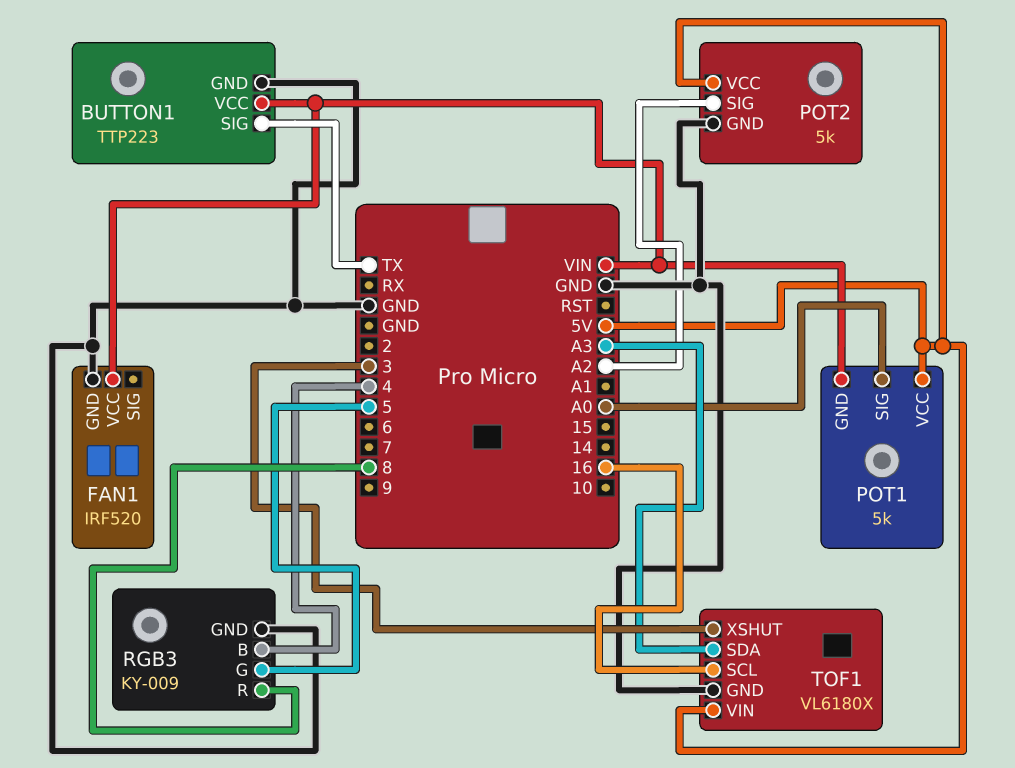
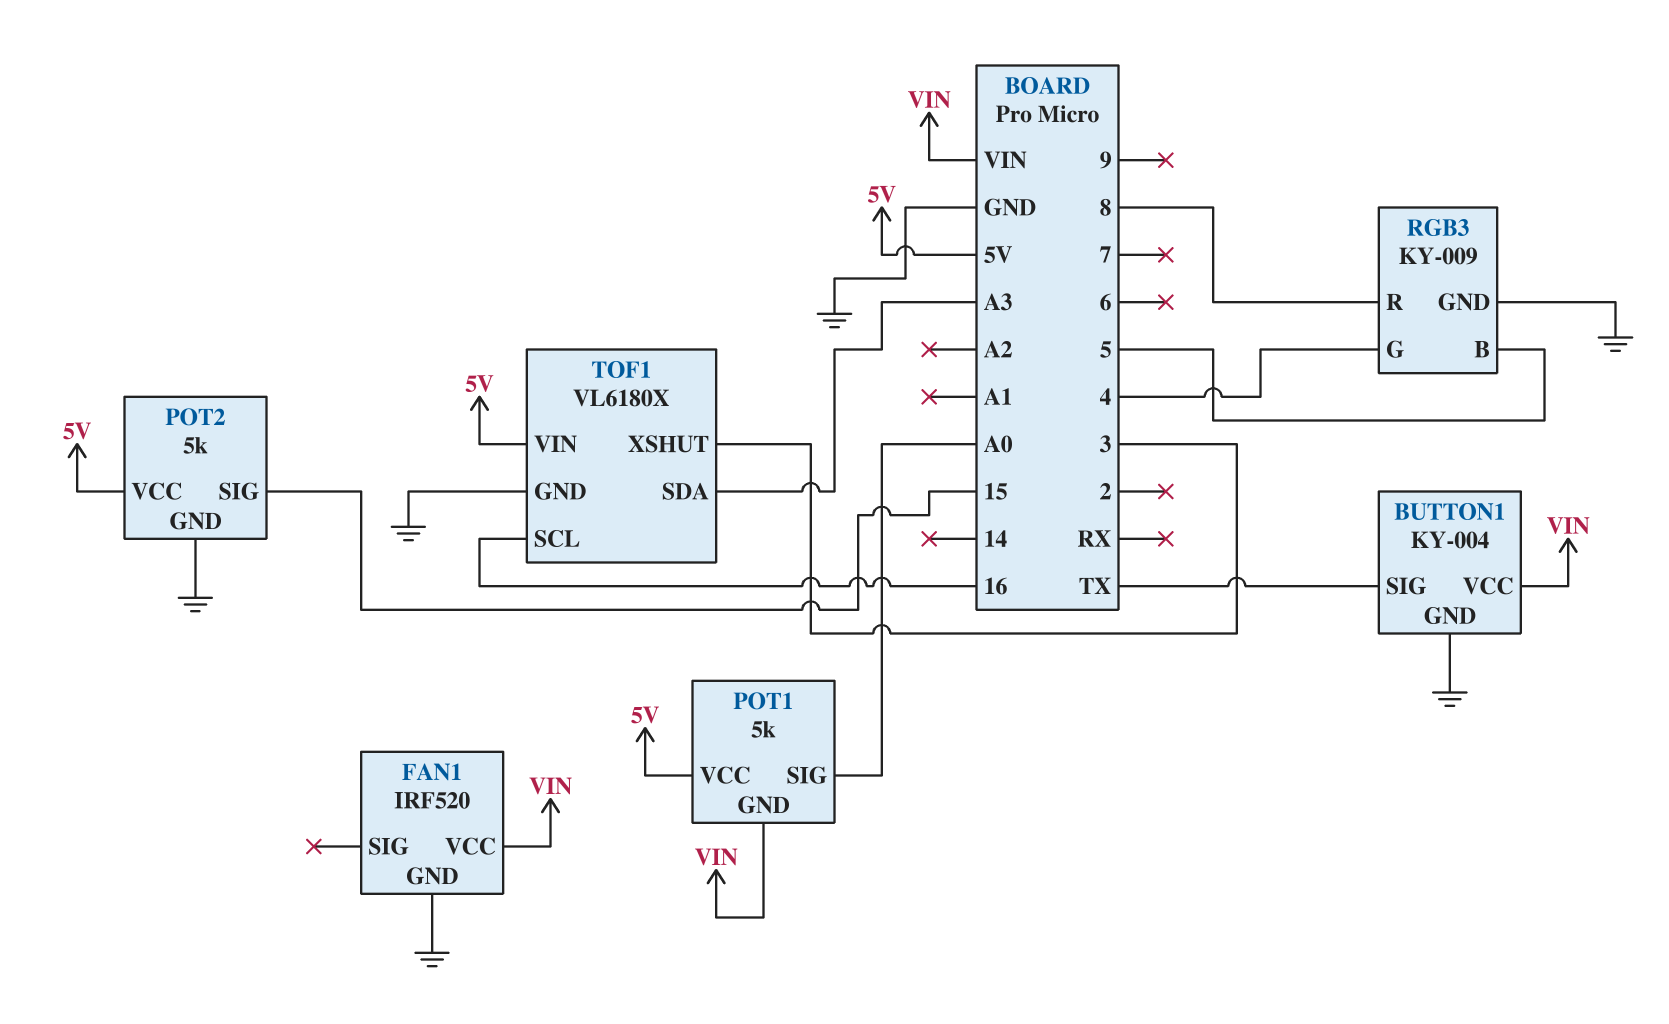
BUTTON1: TTP223 -> KY-004
POT2 pin SIG: A2 -> 15
RGB3 pin B: 4 -> 5
RGB3 pin G: 5 -> 4

